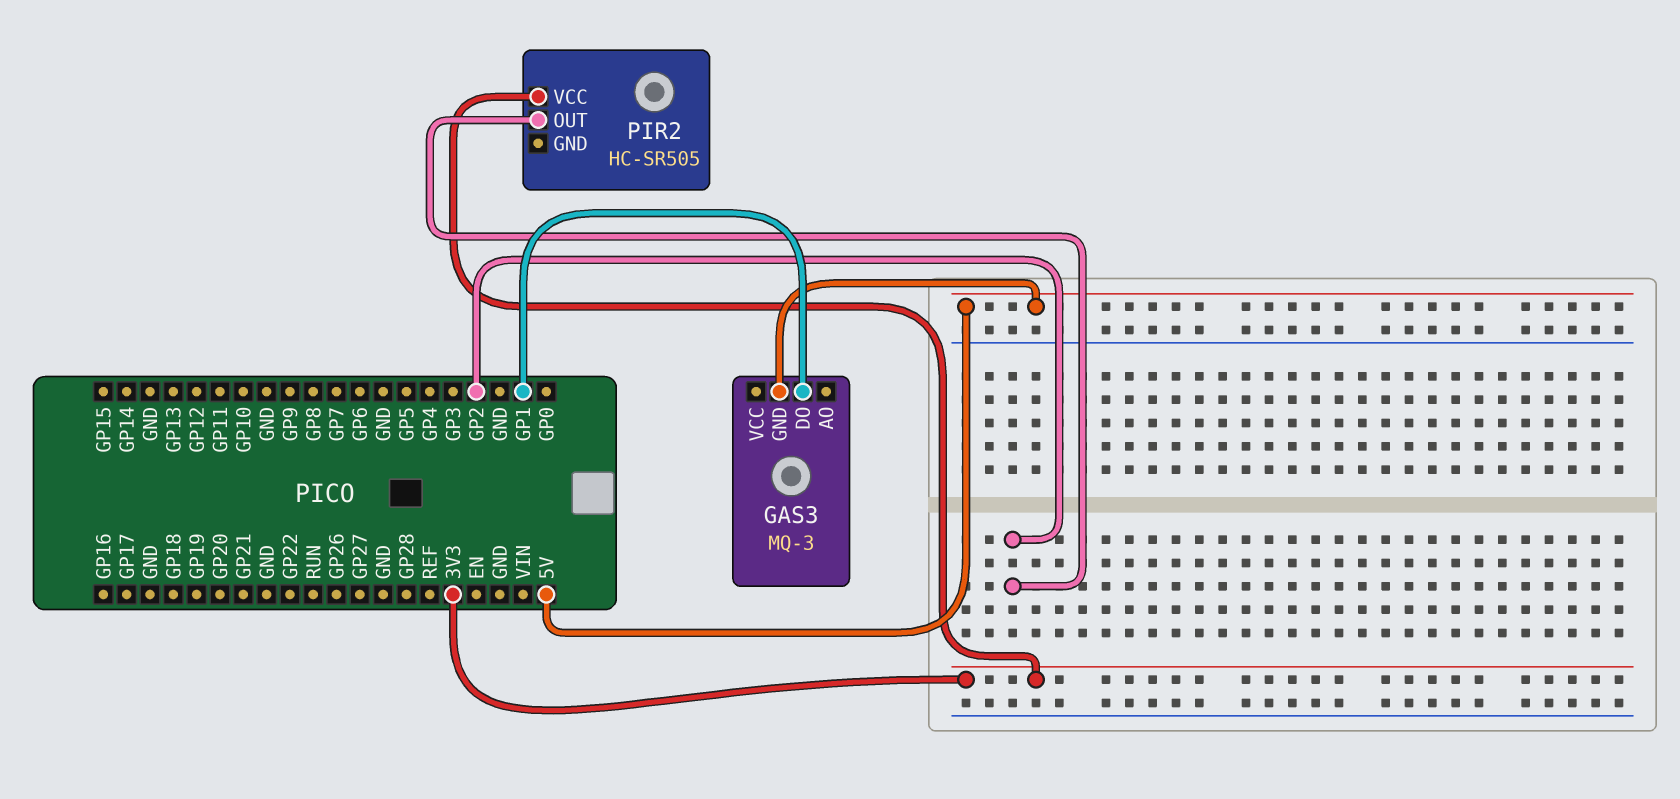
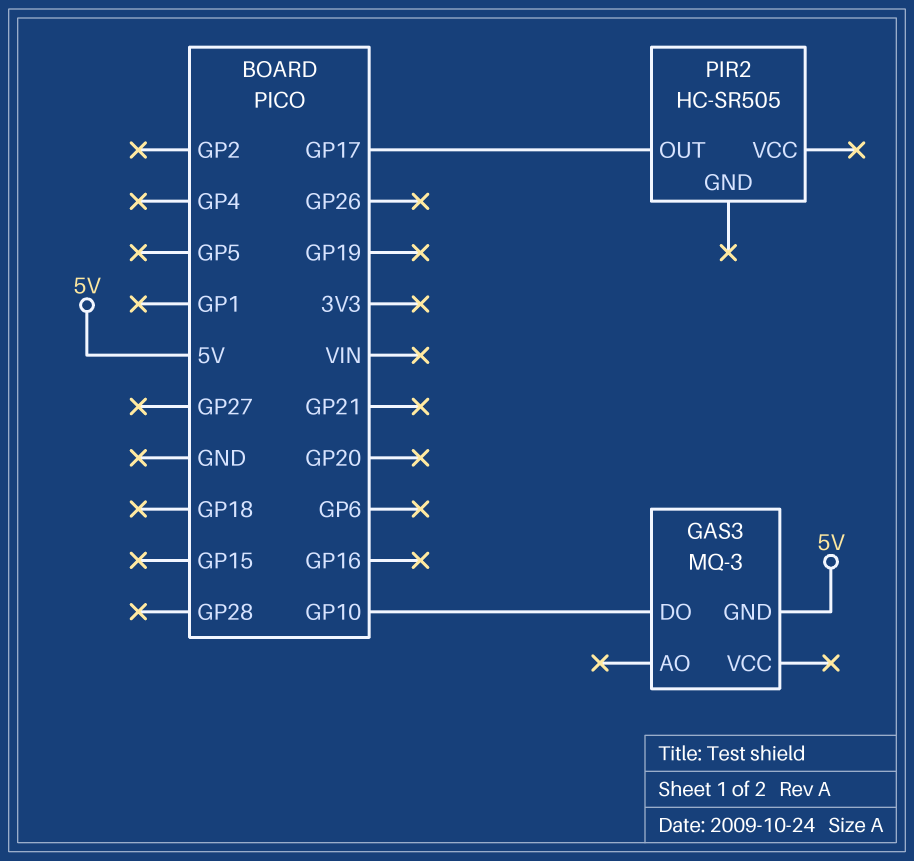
GAS3 pin DO: GP1 -> GP10
PIR2 pin OUT: GP2 -> GP17
PIR2 pin VCC: 3V3 -> none

